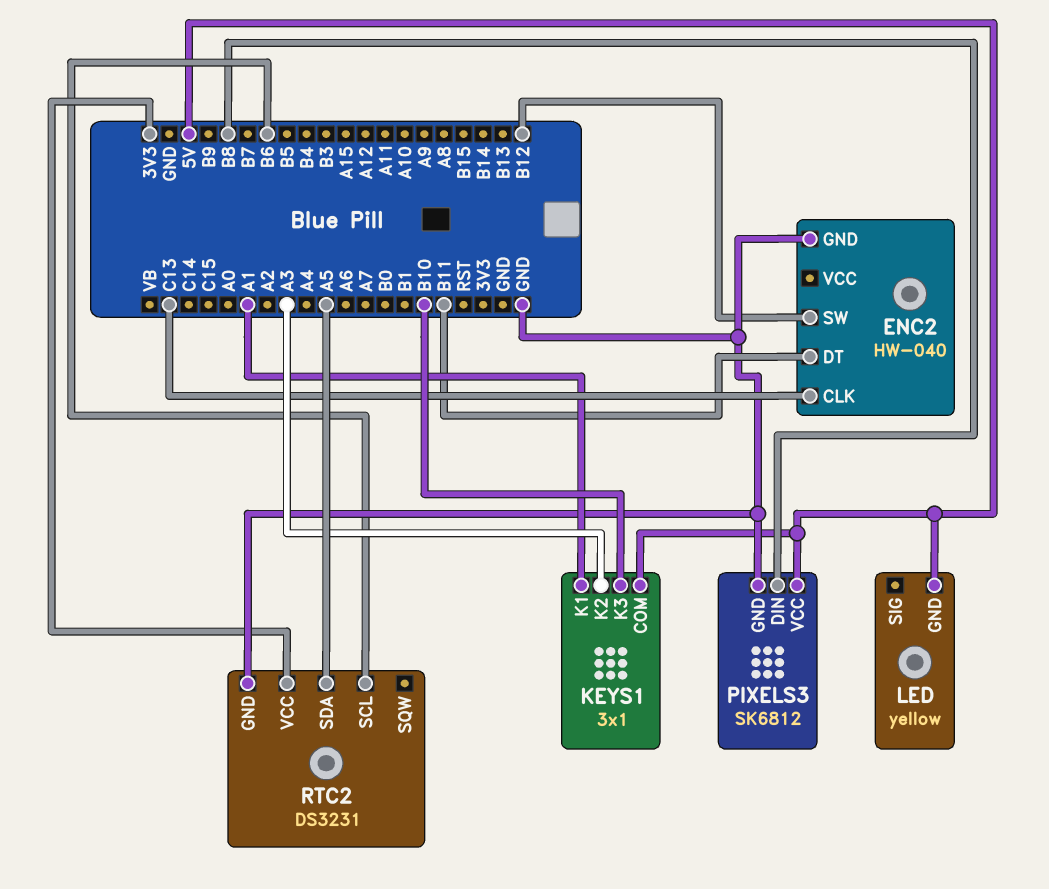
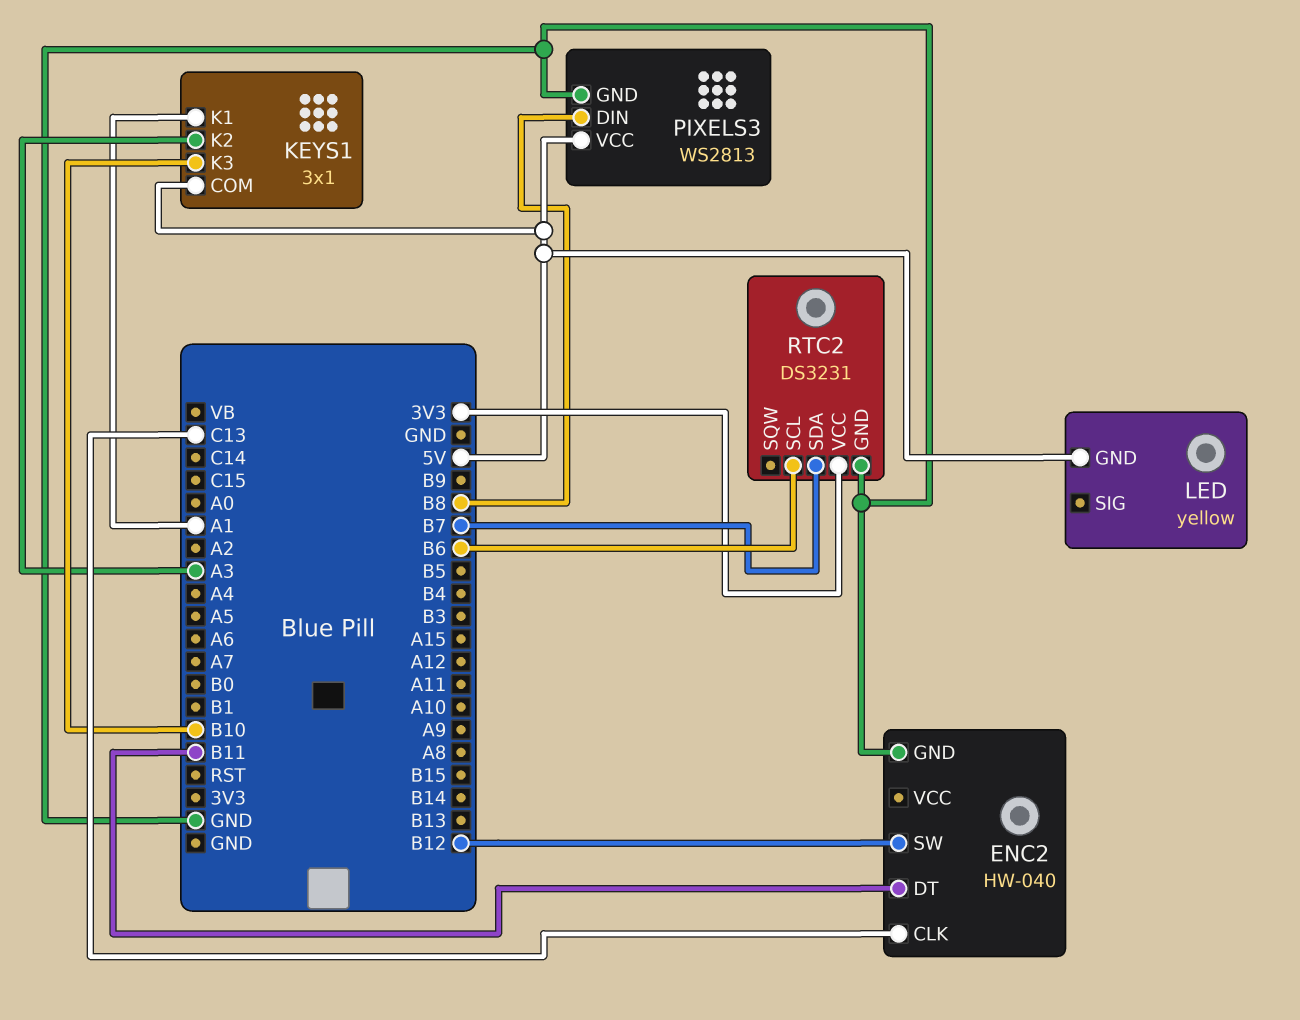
PIXELS3: SK6812 -> WS2813
RTC2 pin SDA: A5 -> B7

